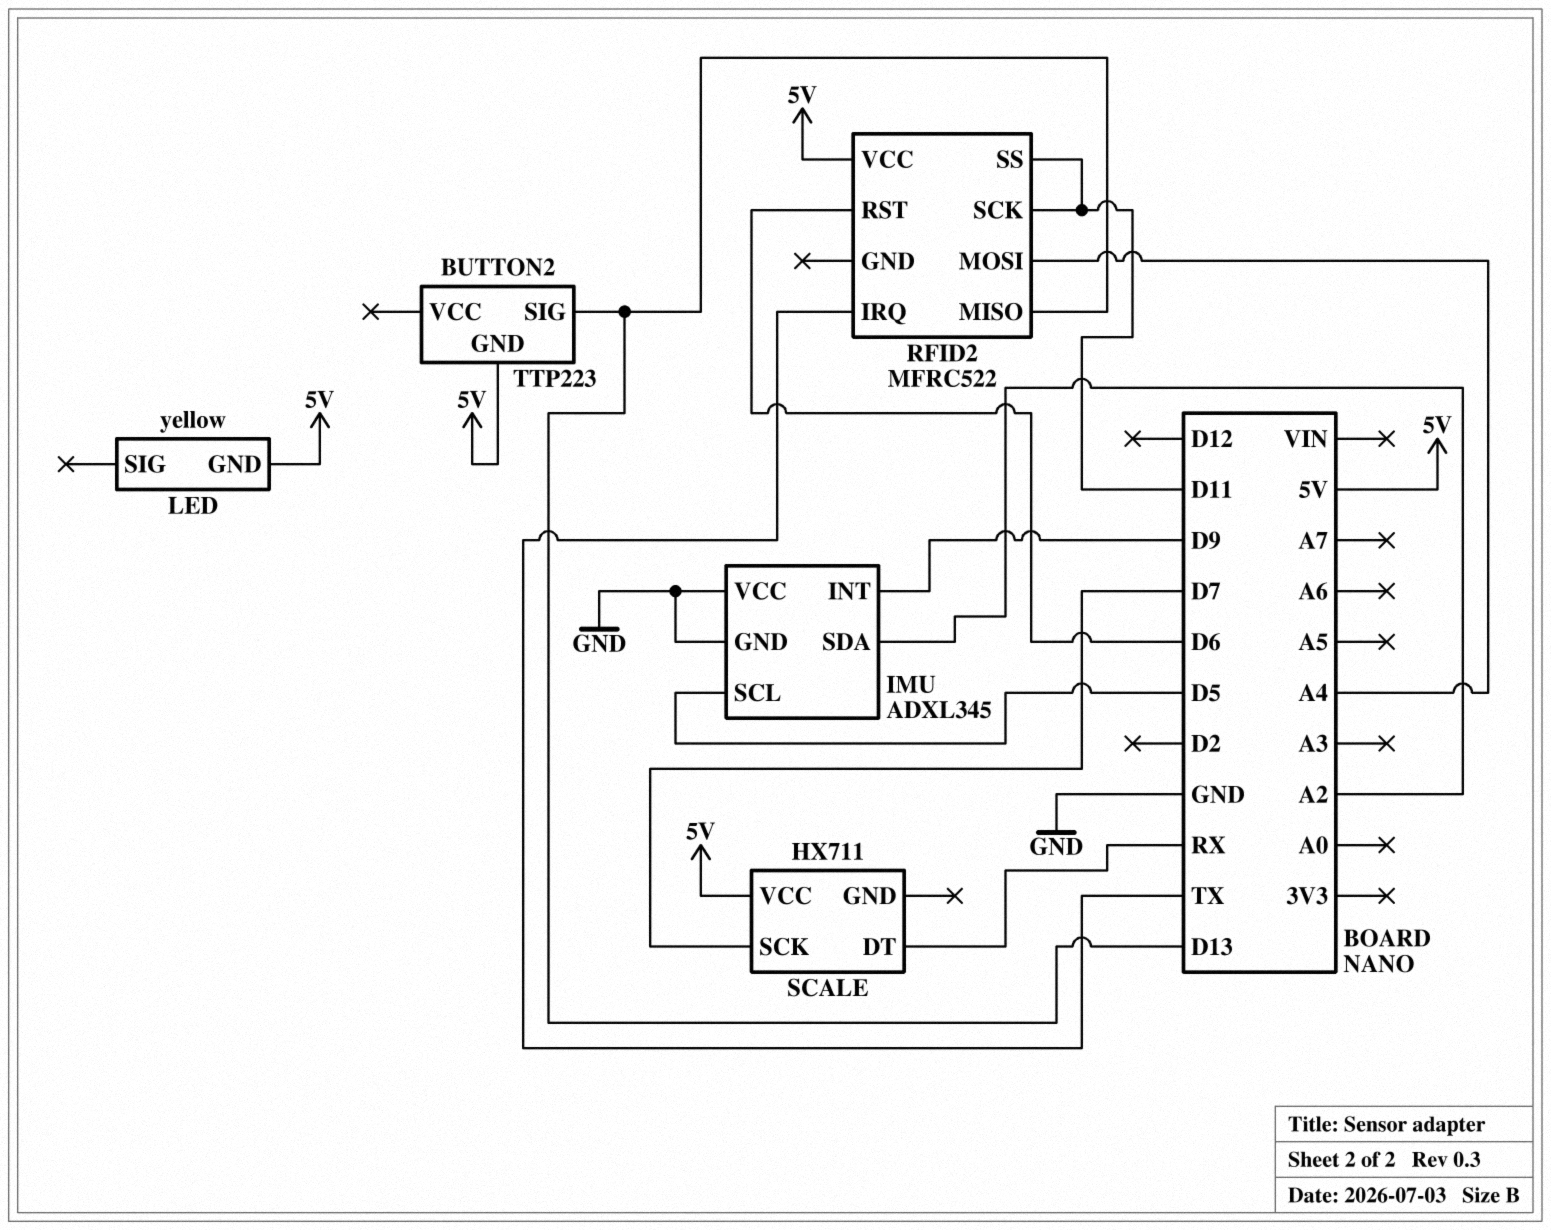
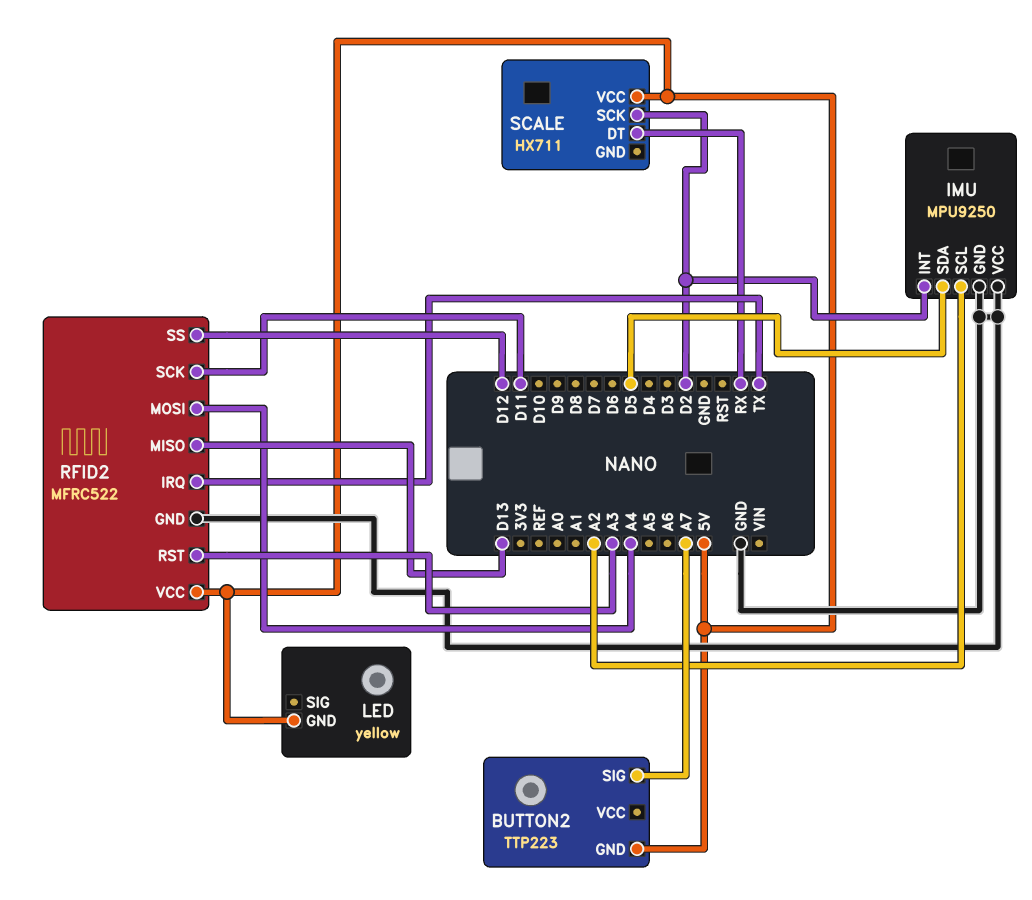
BUTTON2 pin SIG: D13 -> A7
IMU: ADXL345 -> MPU9250
IMU pin INT: D9 -> D2
IMU pin SCL: D5 -> A2
IMU pin SDA: A2 -> D5
RFID2 pin GND: none -> GND
RFID2 pin RST: D6 -> A3
RFID2 pin SS: D11 -> D12
SCALE pin SCK: D7 -> D2

